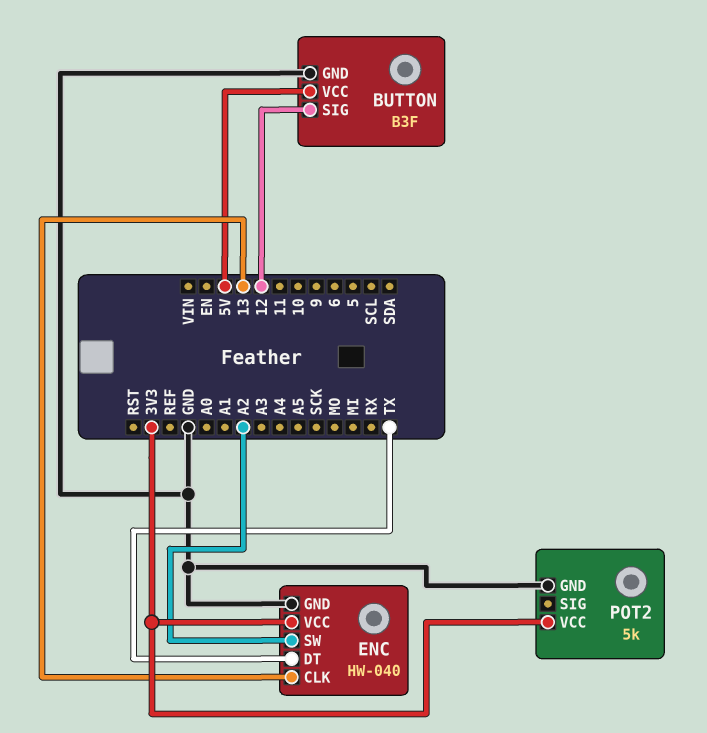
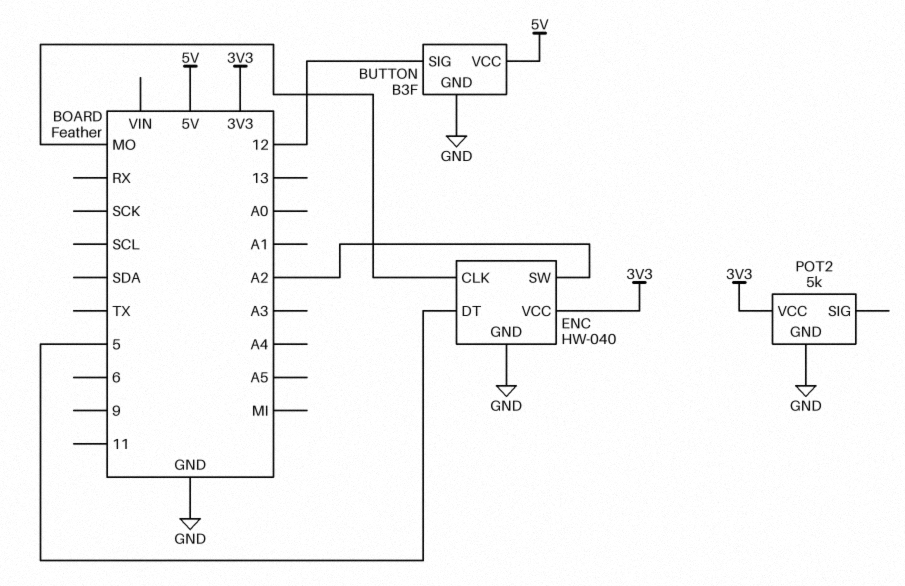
ENC pin CLK: 13 -> MO
ENC pin DT: TX -> 5

